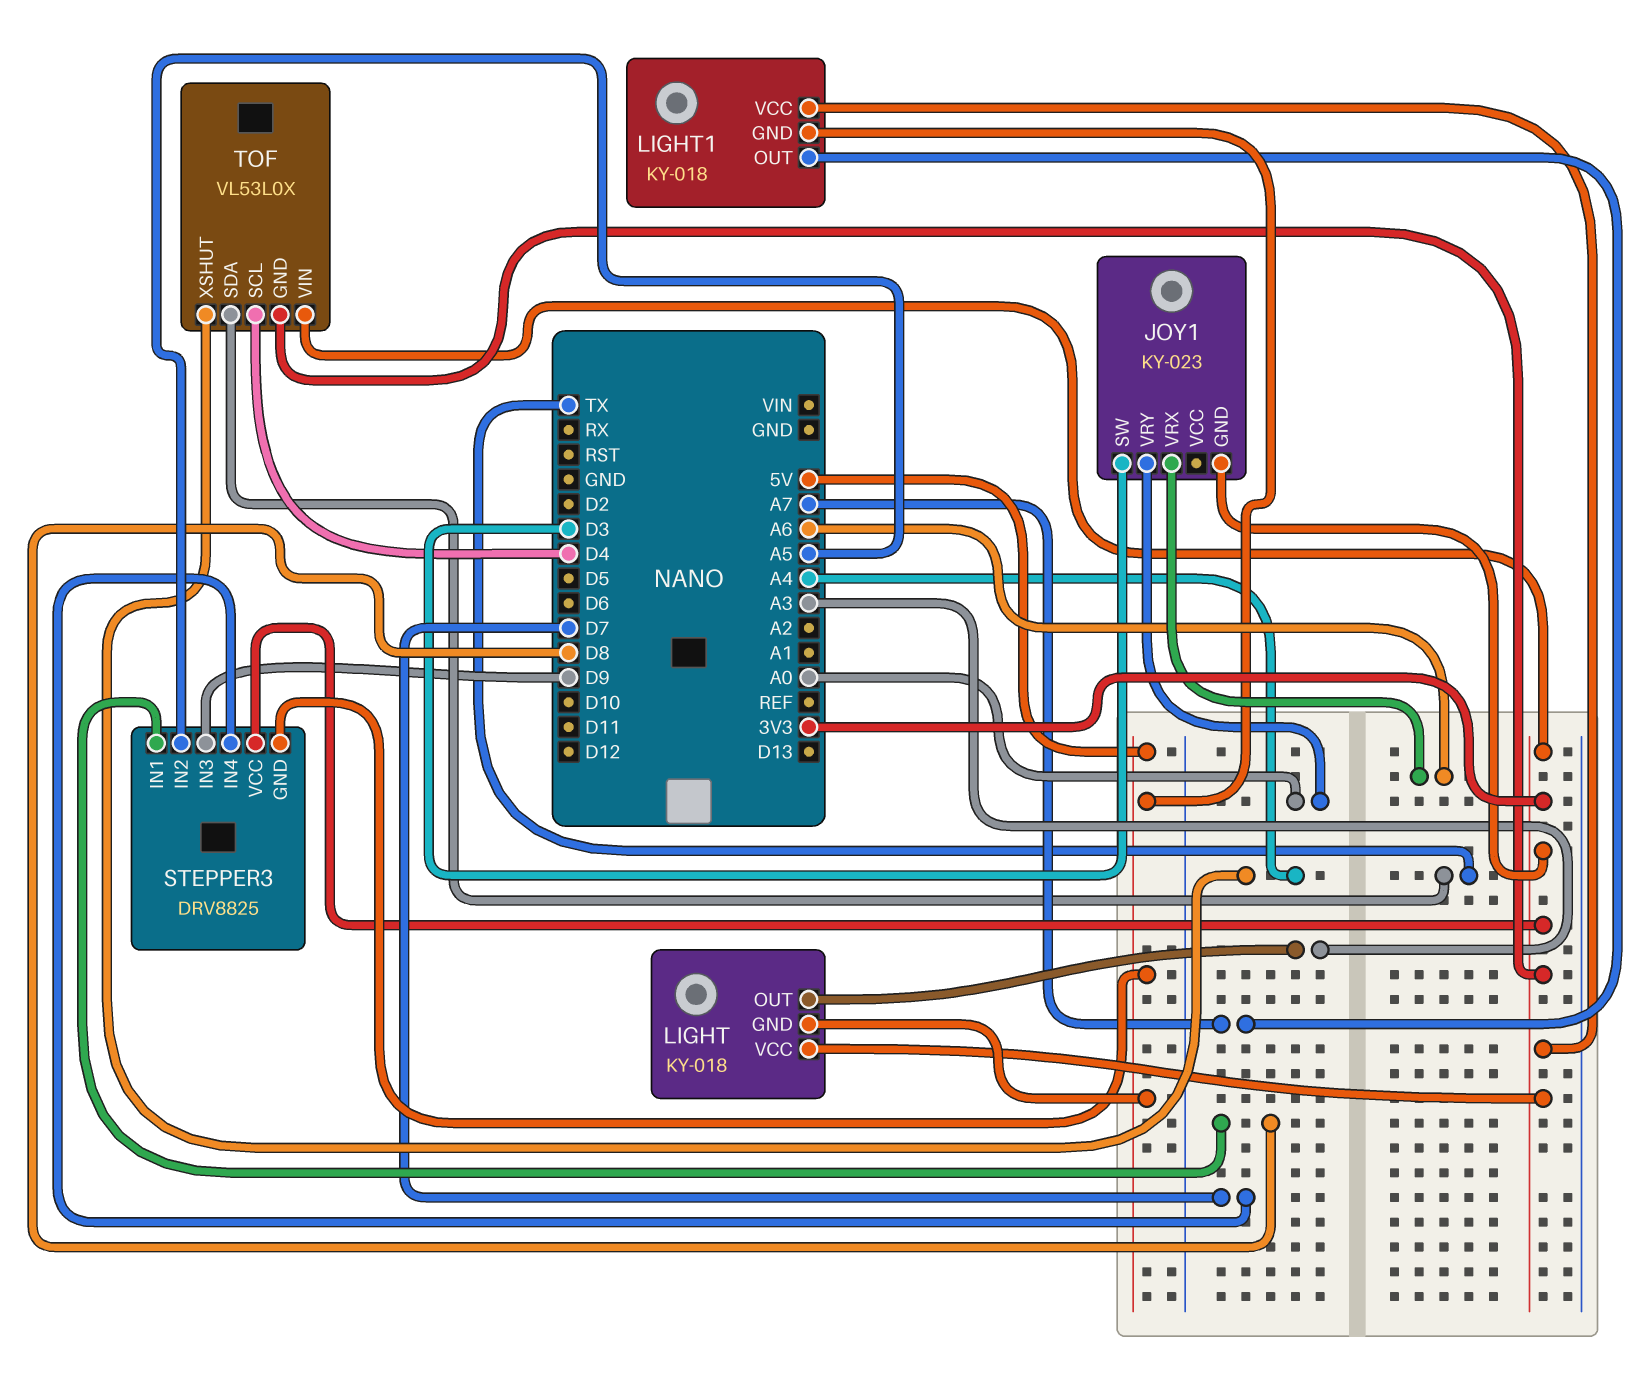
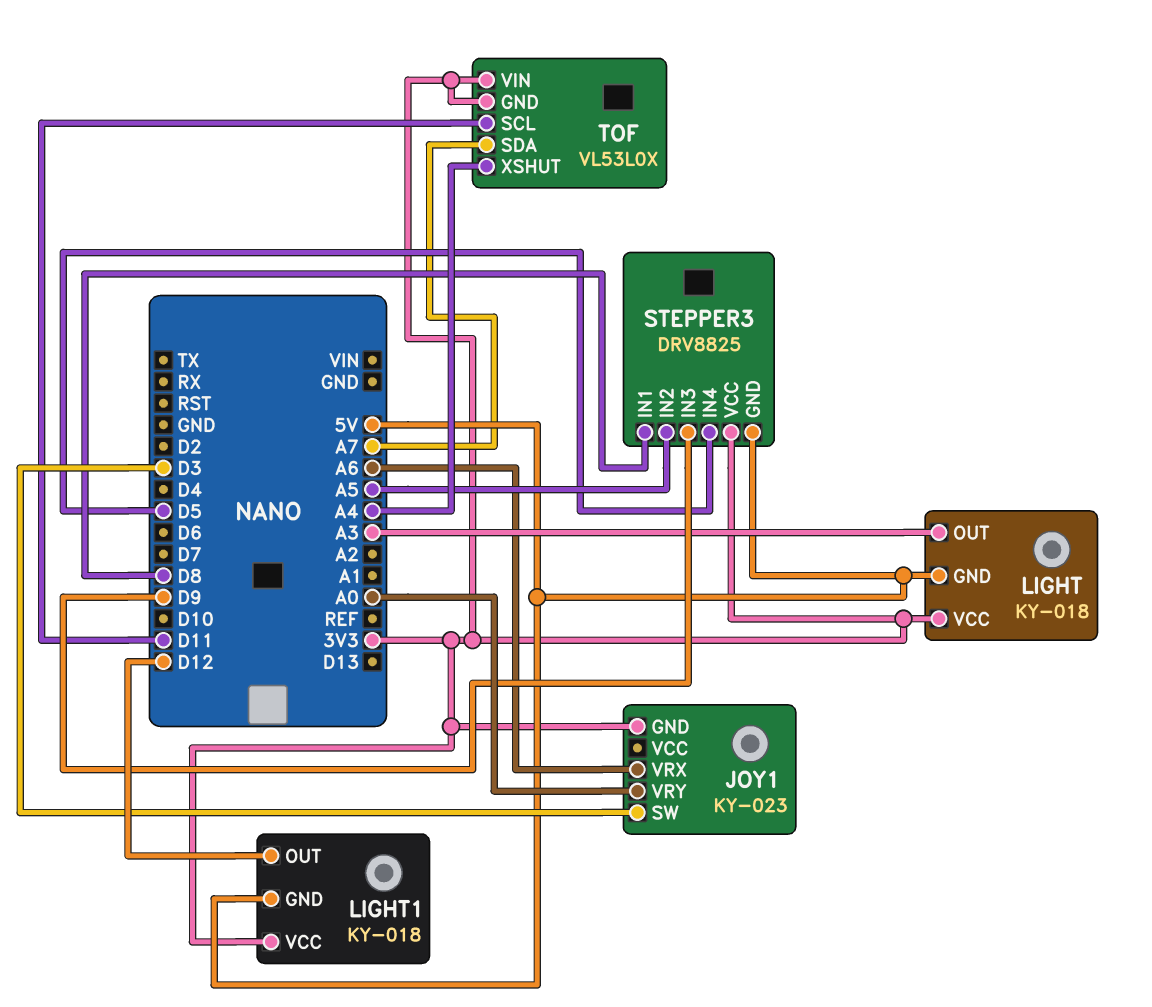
LIGHT1 pin OUT: A7 -> D12
STEPPER3 pin IN4: D7 -> D5
TOF pin SCL: D4 -> D11
TOF pin SDA: TX -> A7

